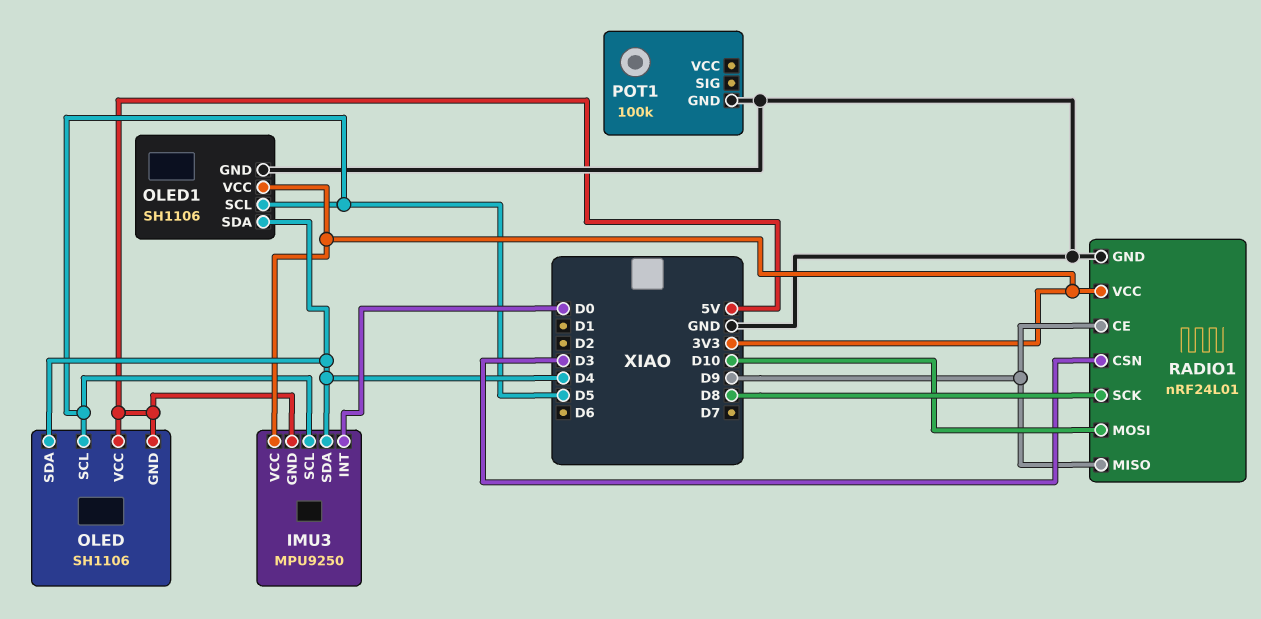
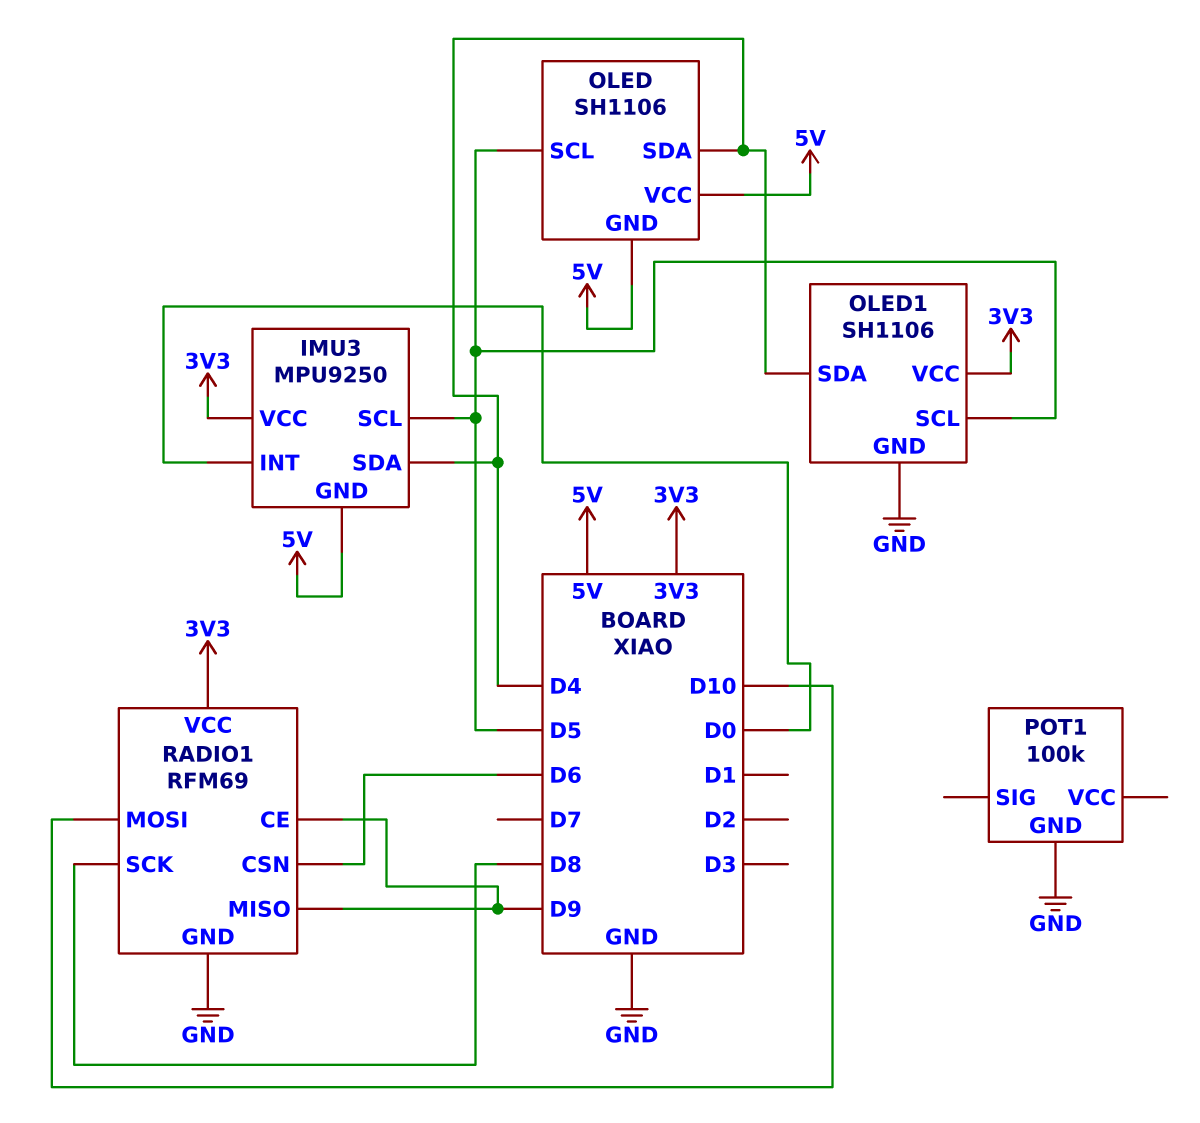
RADIO1: nRF24L01 -> RFM69
RADIO1 pin CSN: D3 -> D6

